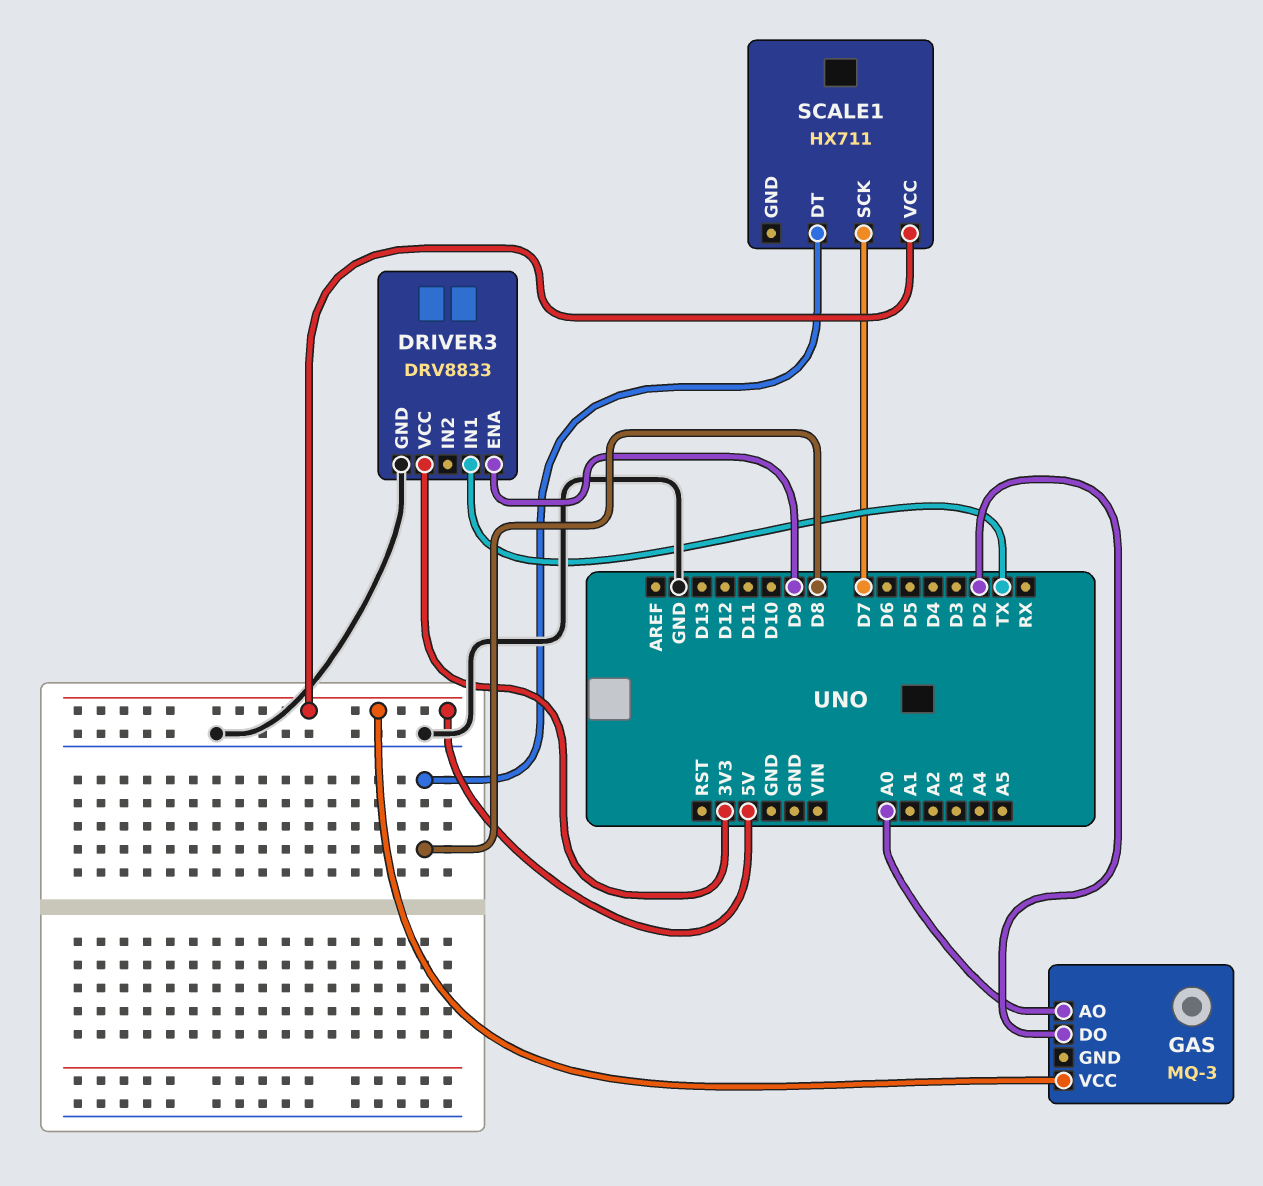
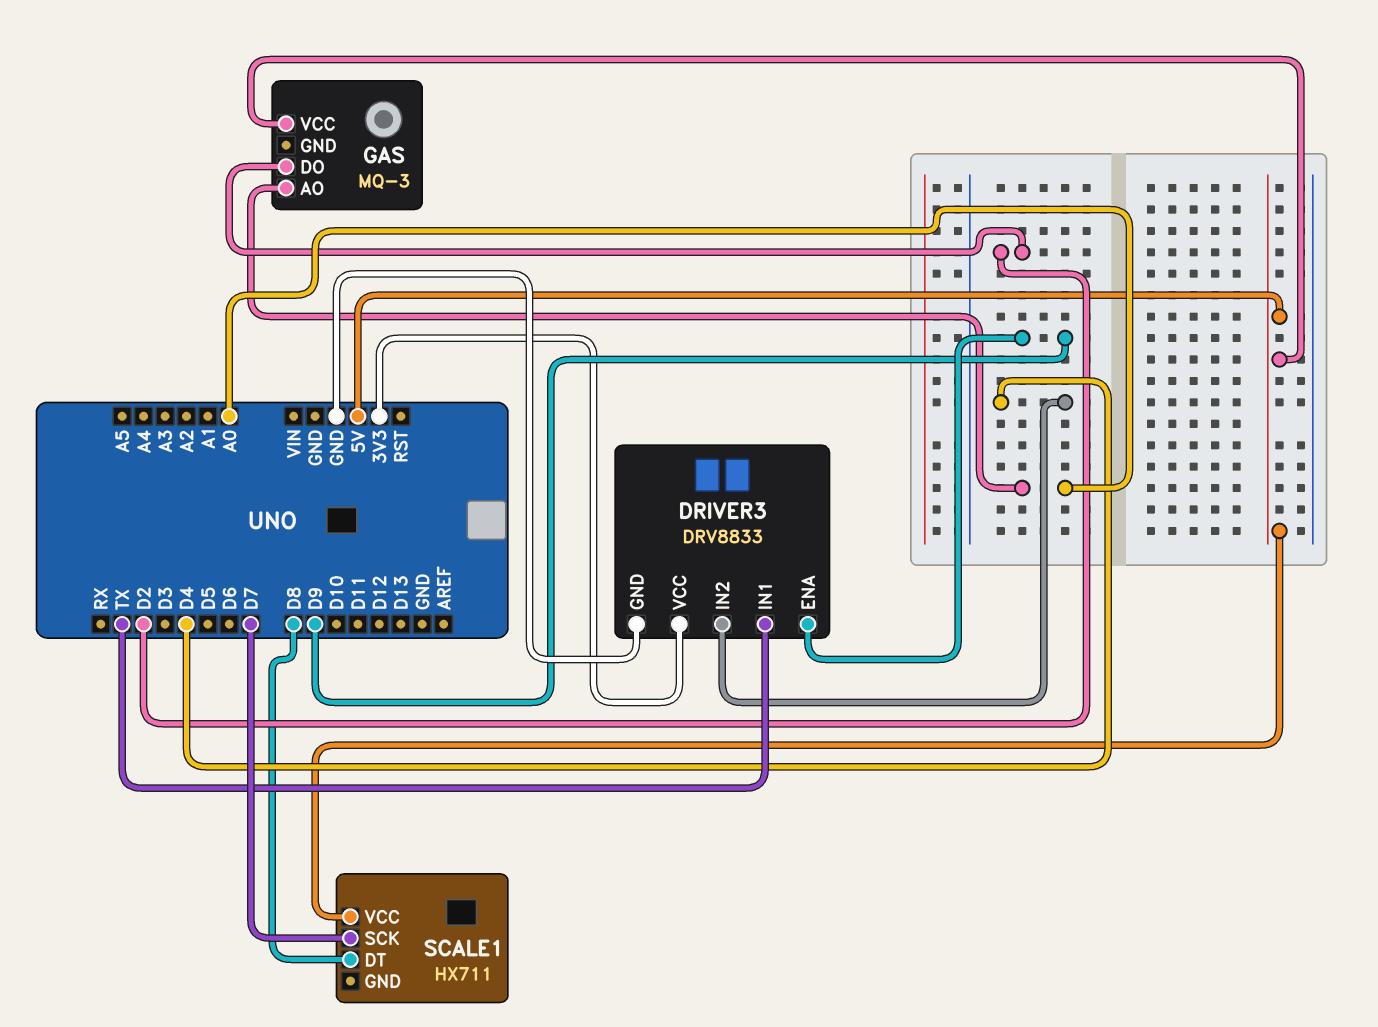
DRIVER3 pin IN2: none -> D4

